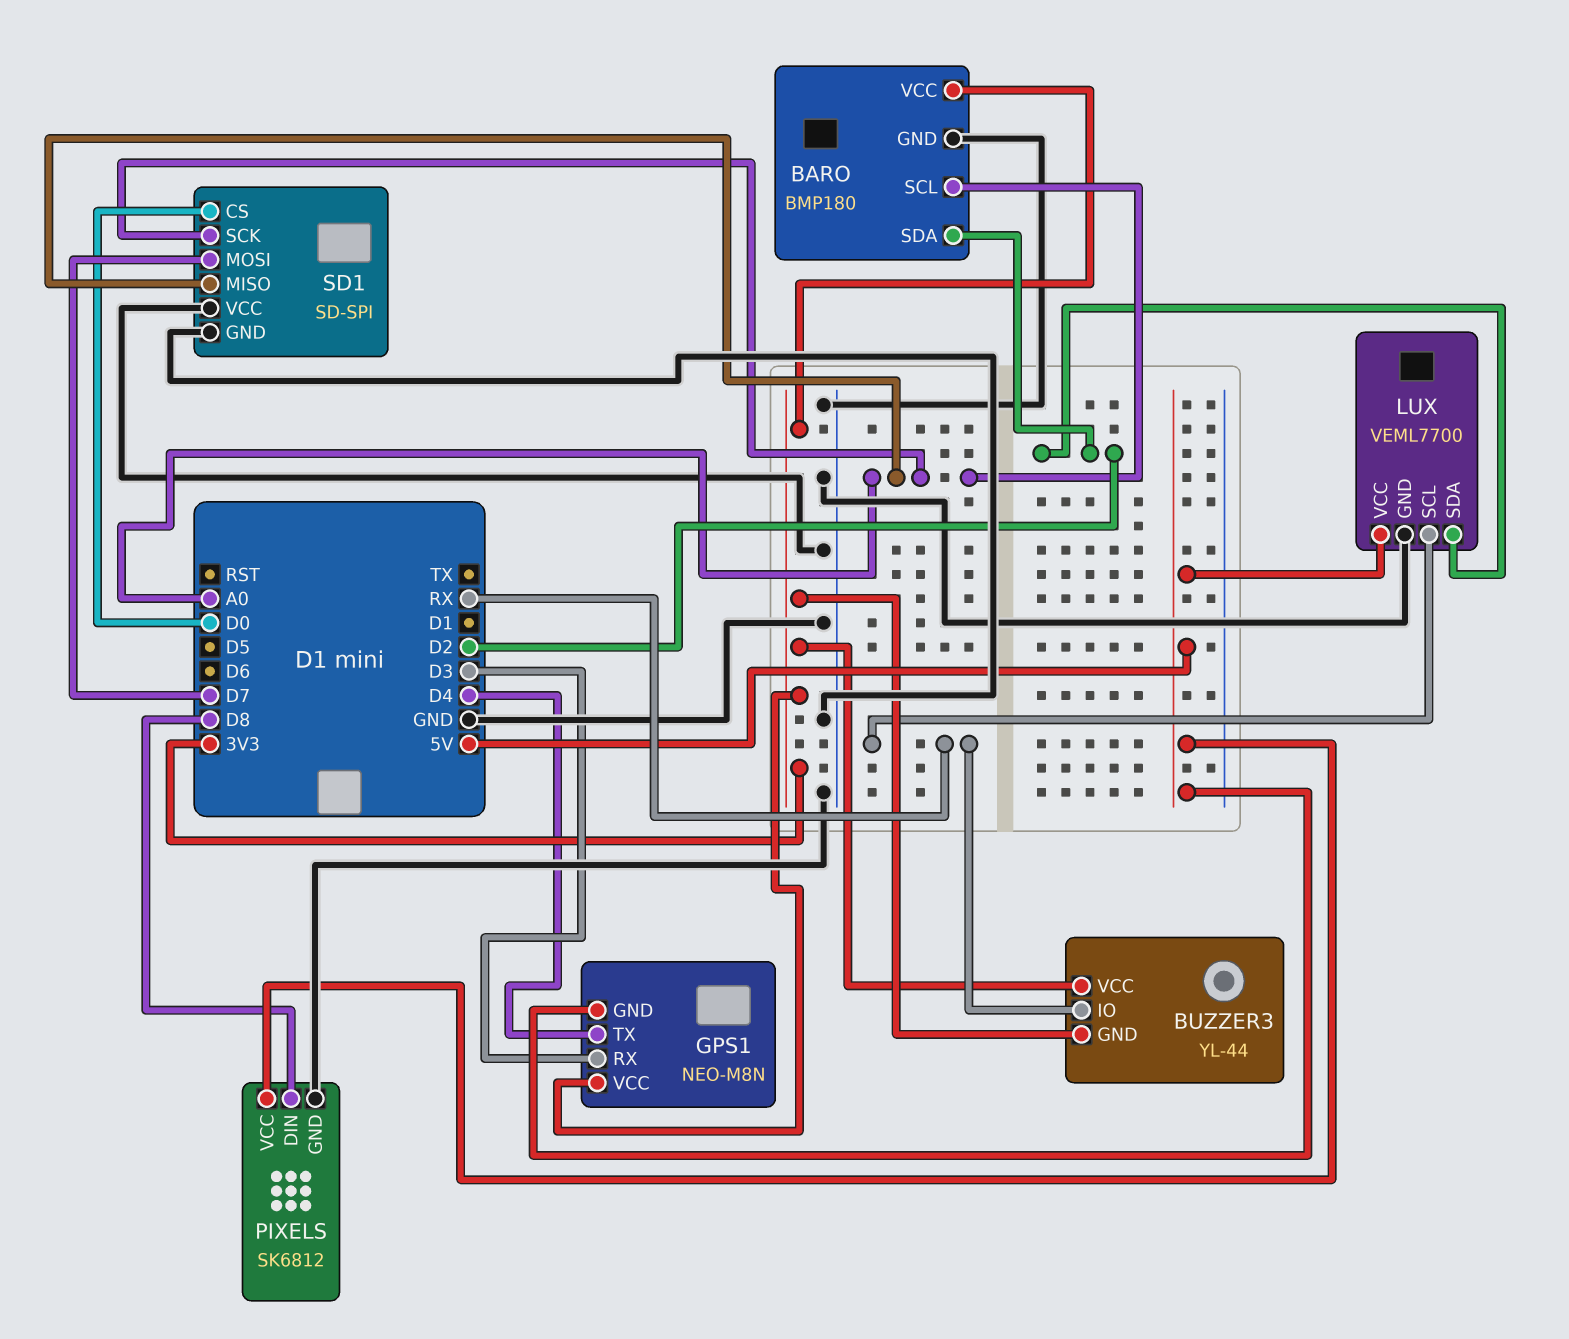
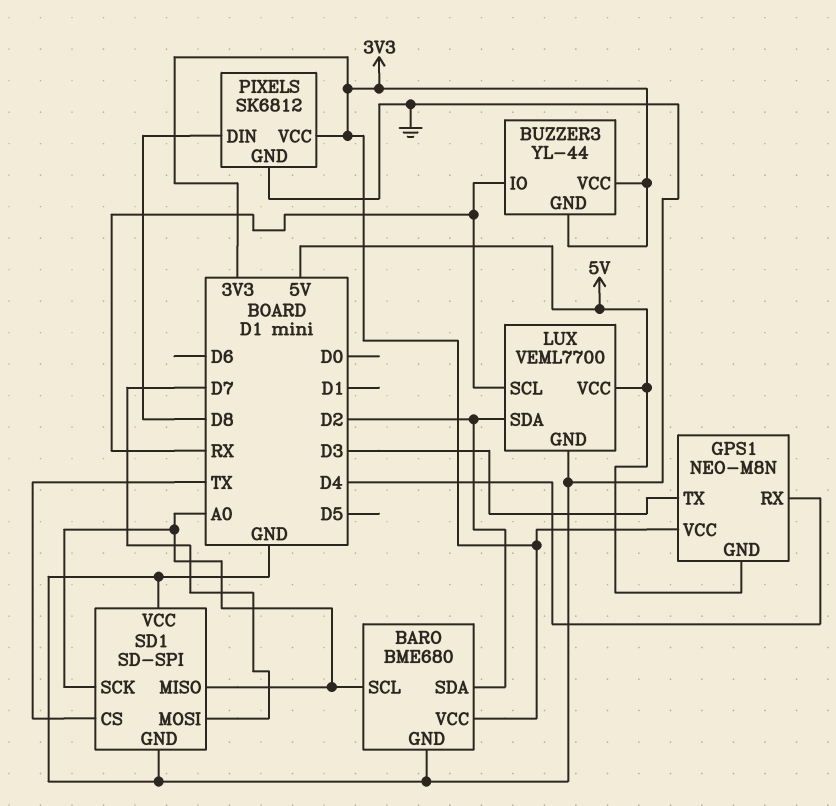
BARO: BMP180 -> BME680
GPS1 pin RX: D3 -> D4
GPS1 pin TX: D4 -> D3
PIXELS pin VCC: 5V -> 3V3
SD1 pin CS: D0 -> TX

